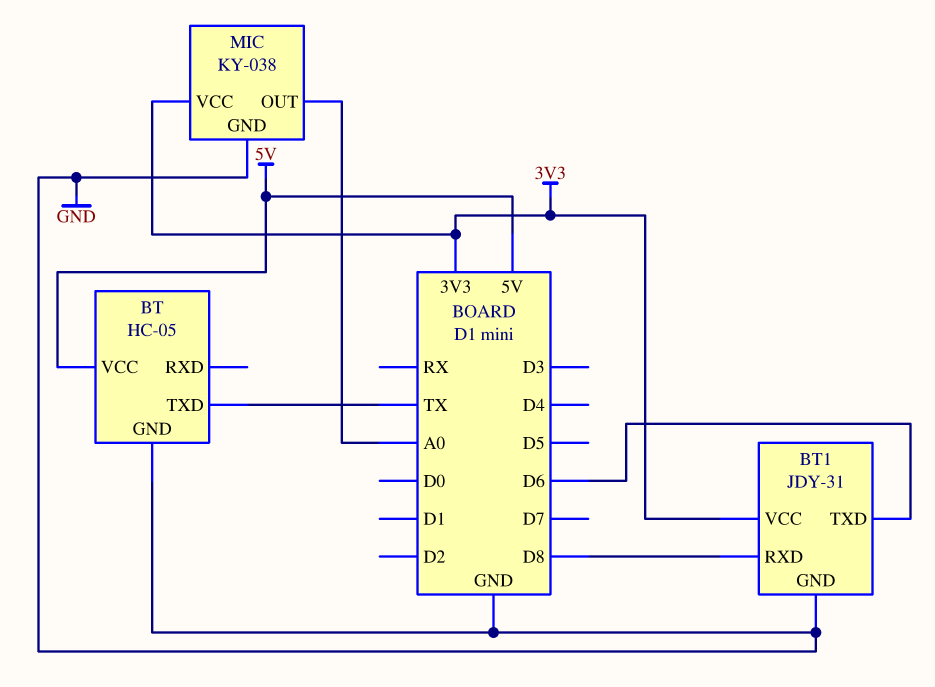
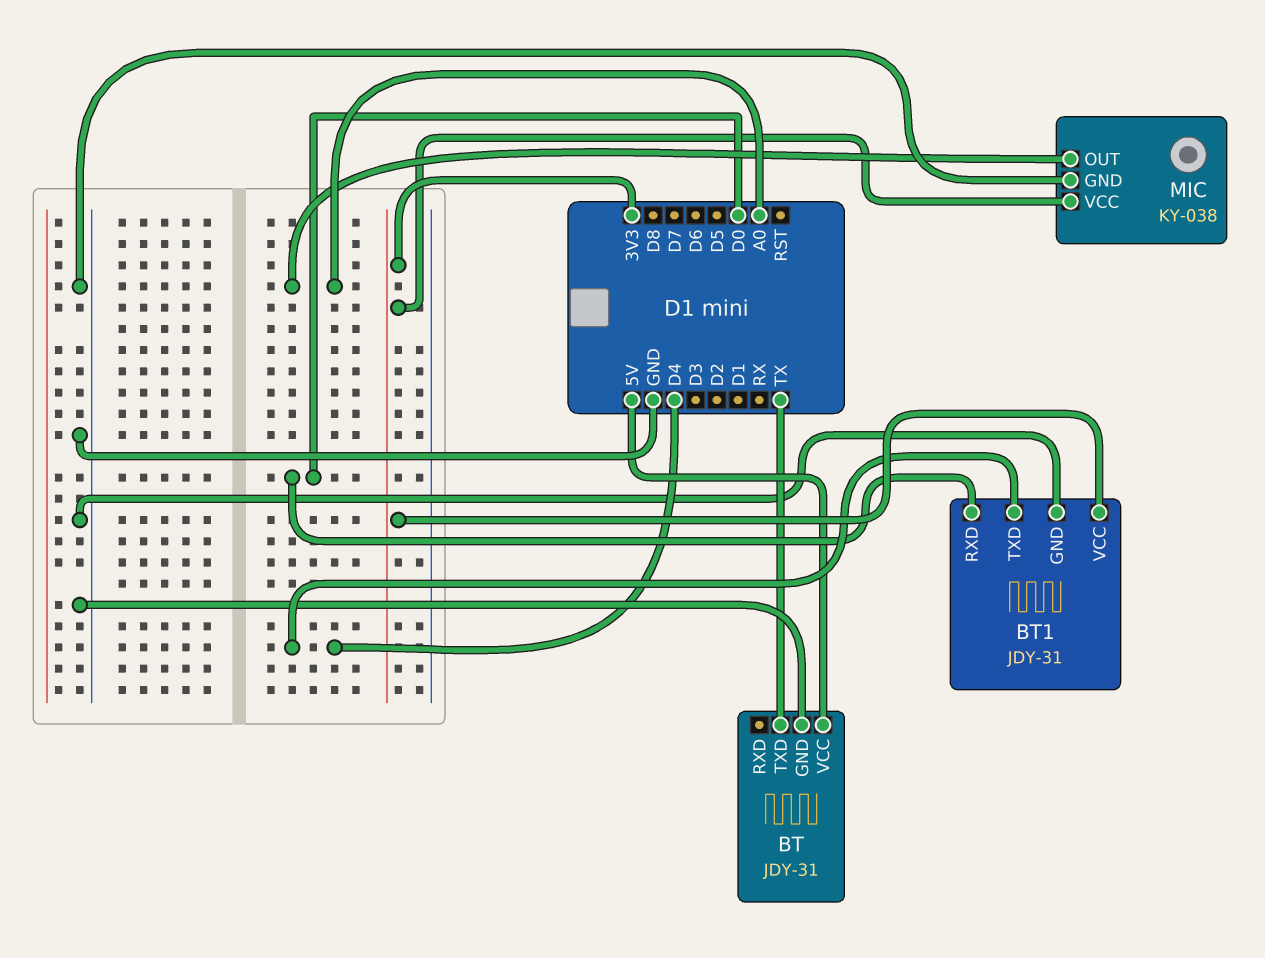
BT: HC-05 -> JDY-31
BT1 pin RXD: D8 -> D0
BT1 pin TXD: D6 -> D4

